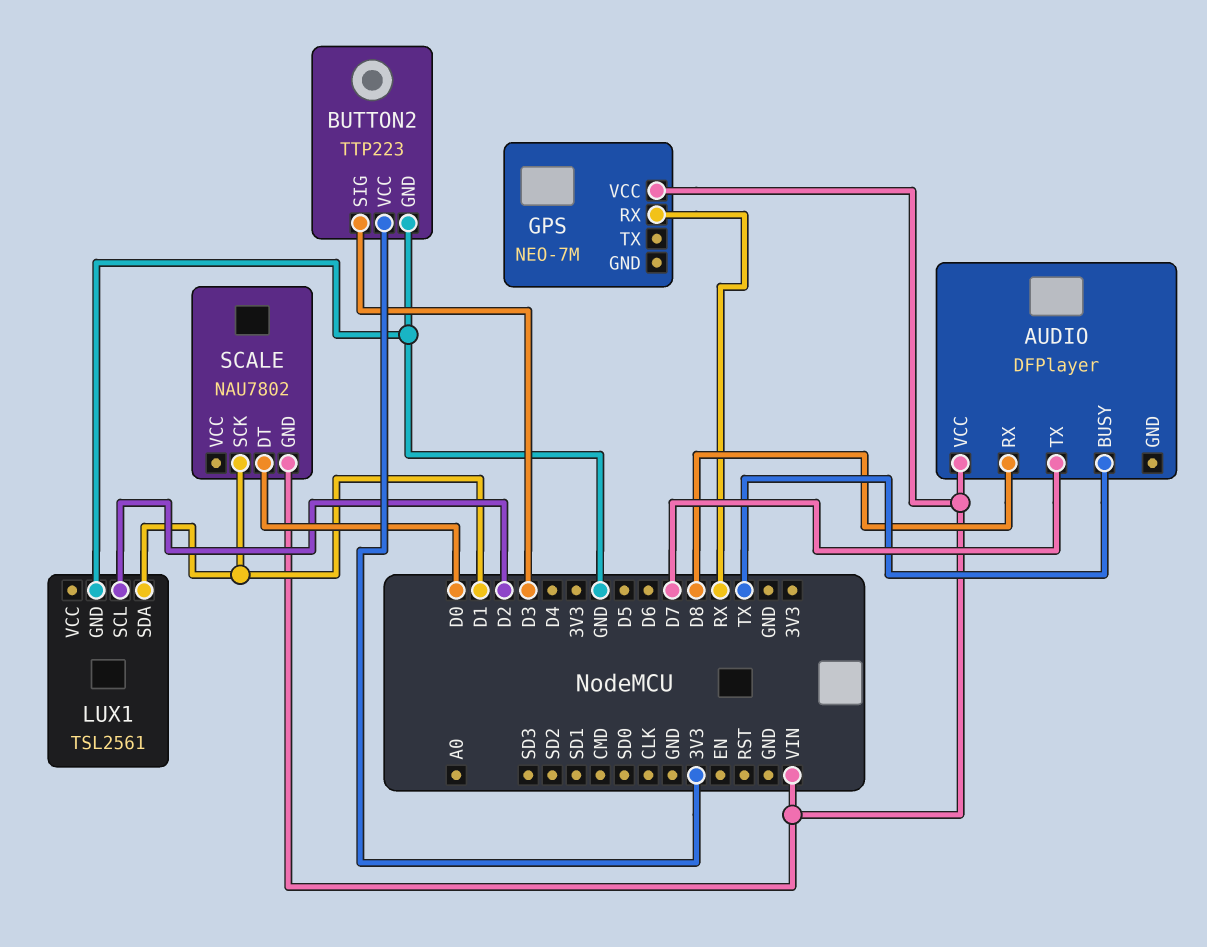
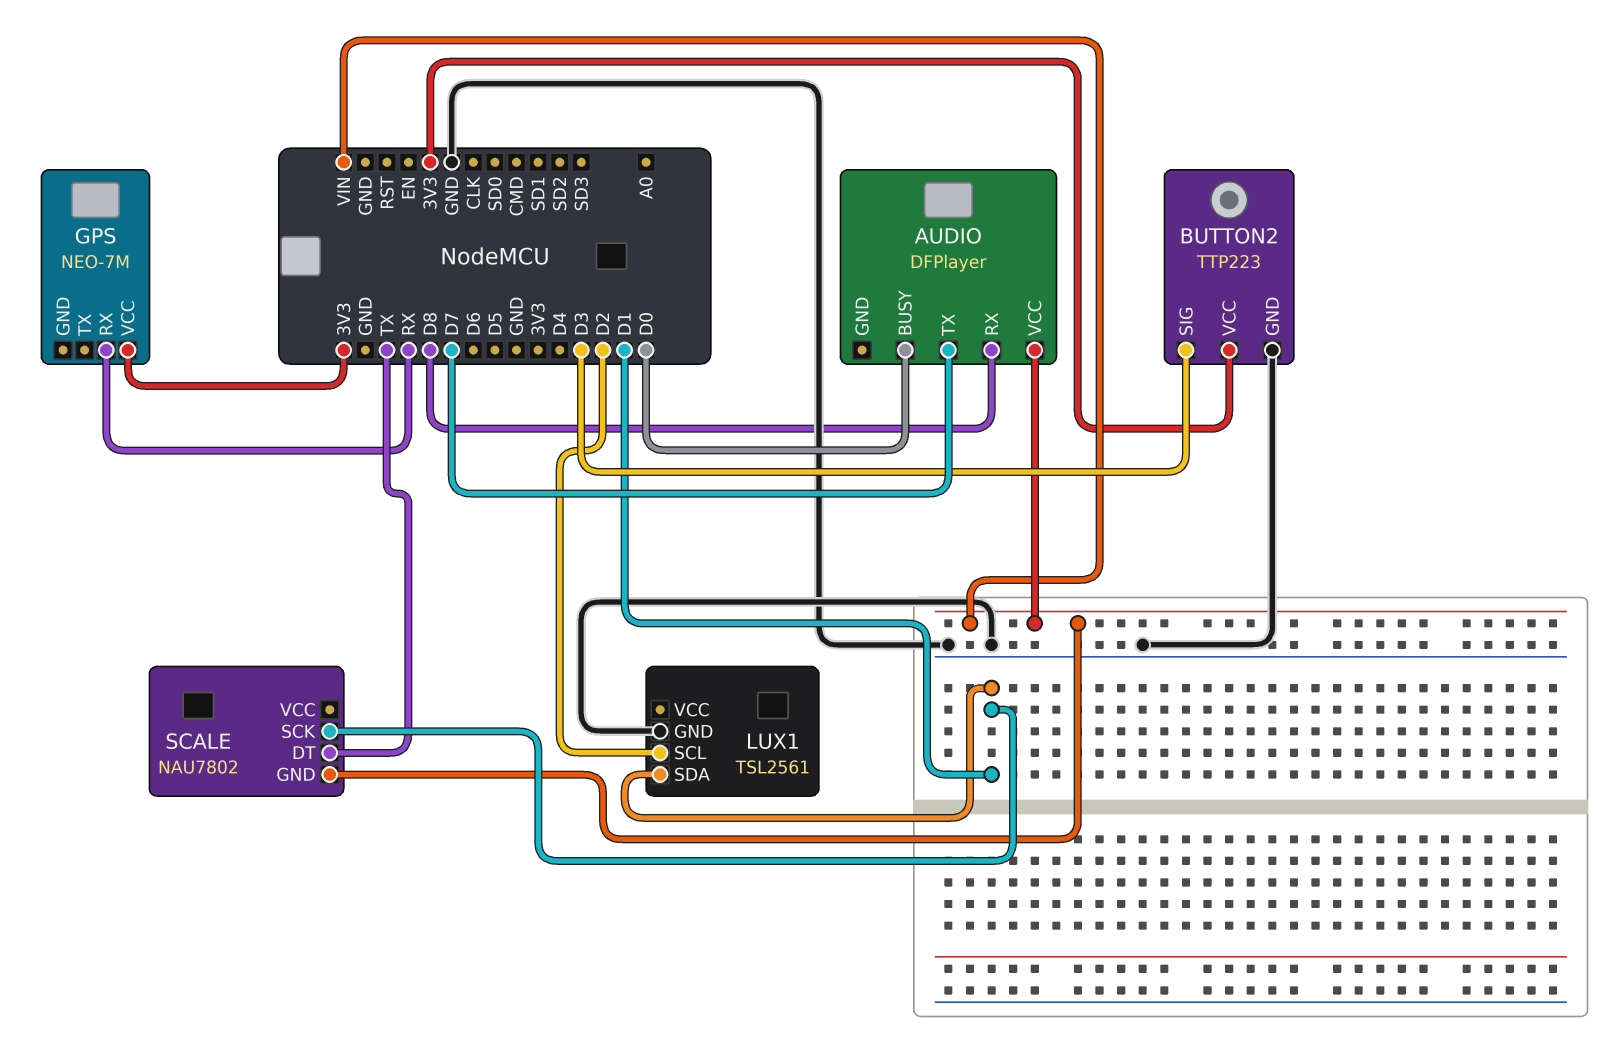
AUDIO pin BUSY: TX -> D0
GPS pin VCC: VIN -> 3V3
SCALE pin DT: D0 -> TX

